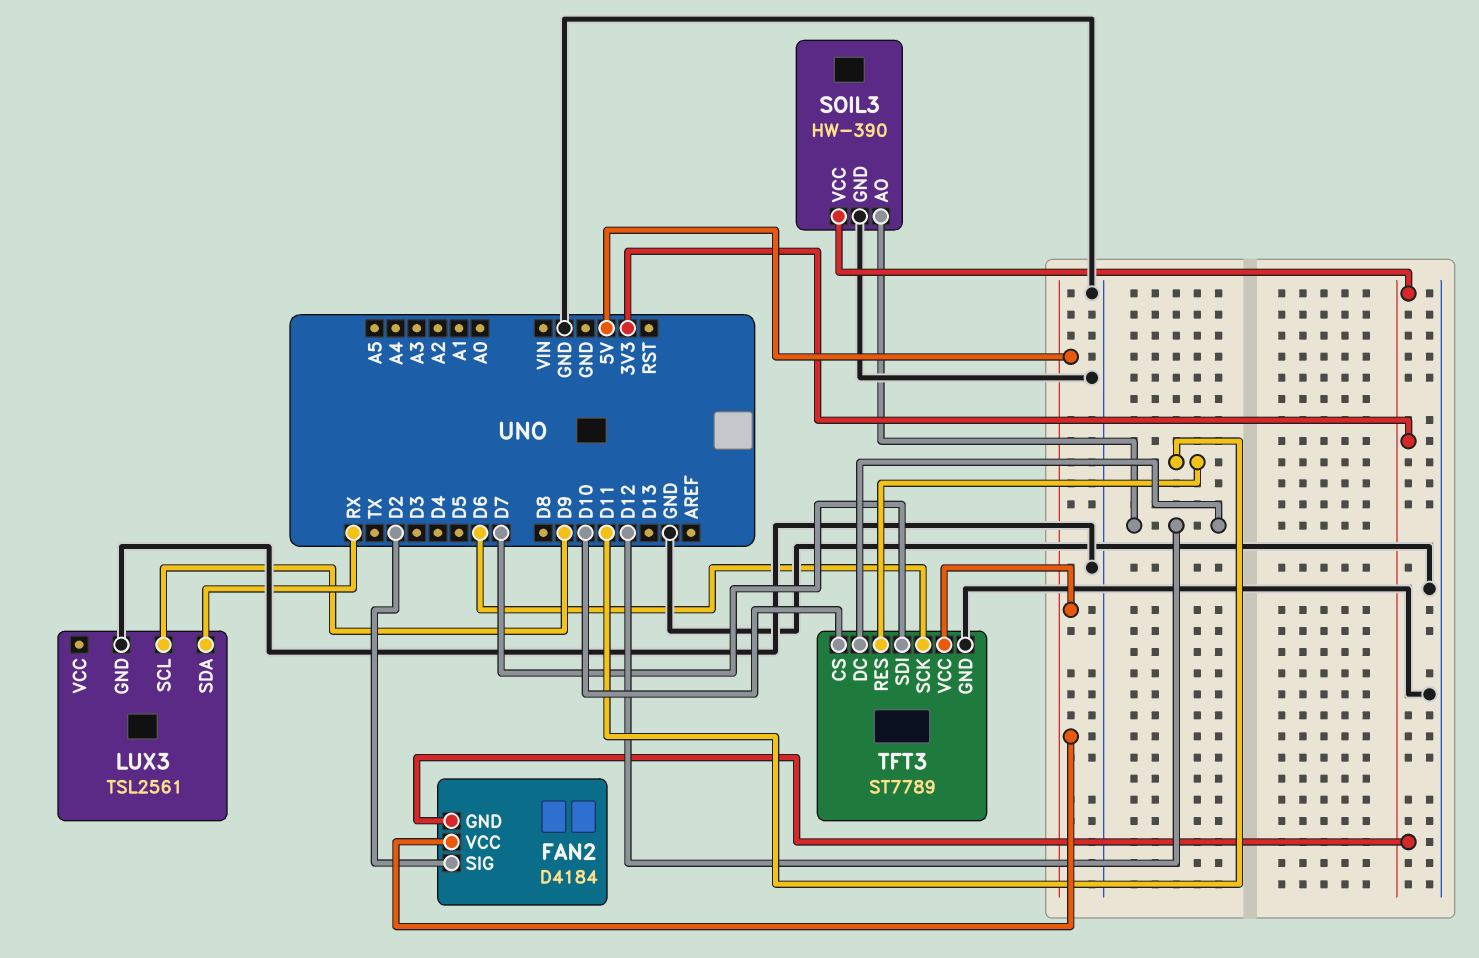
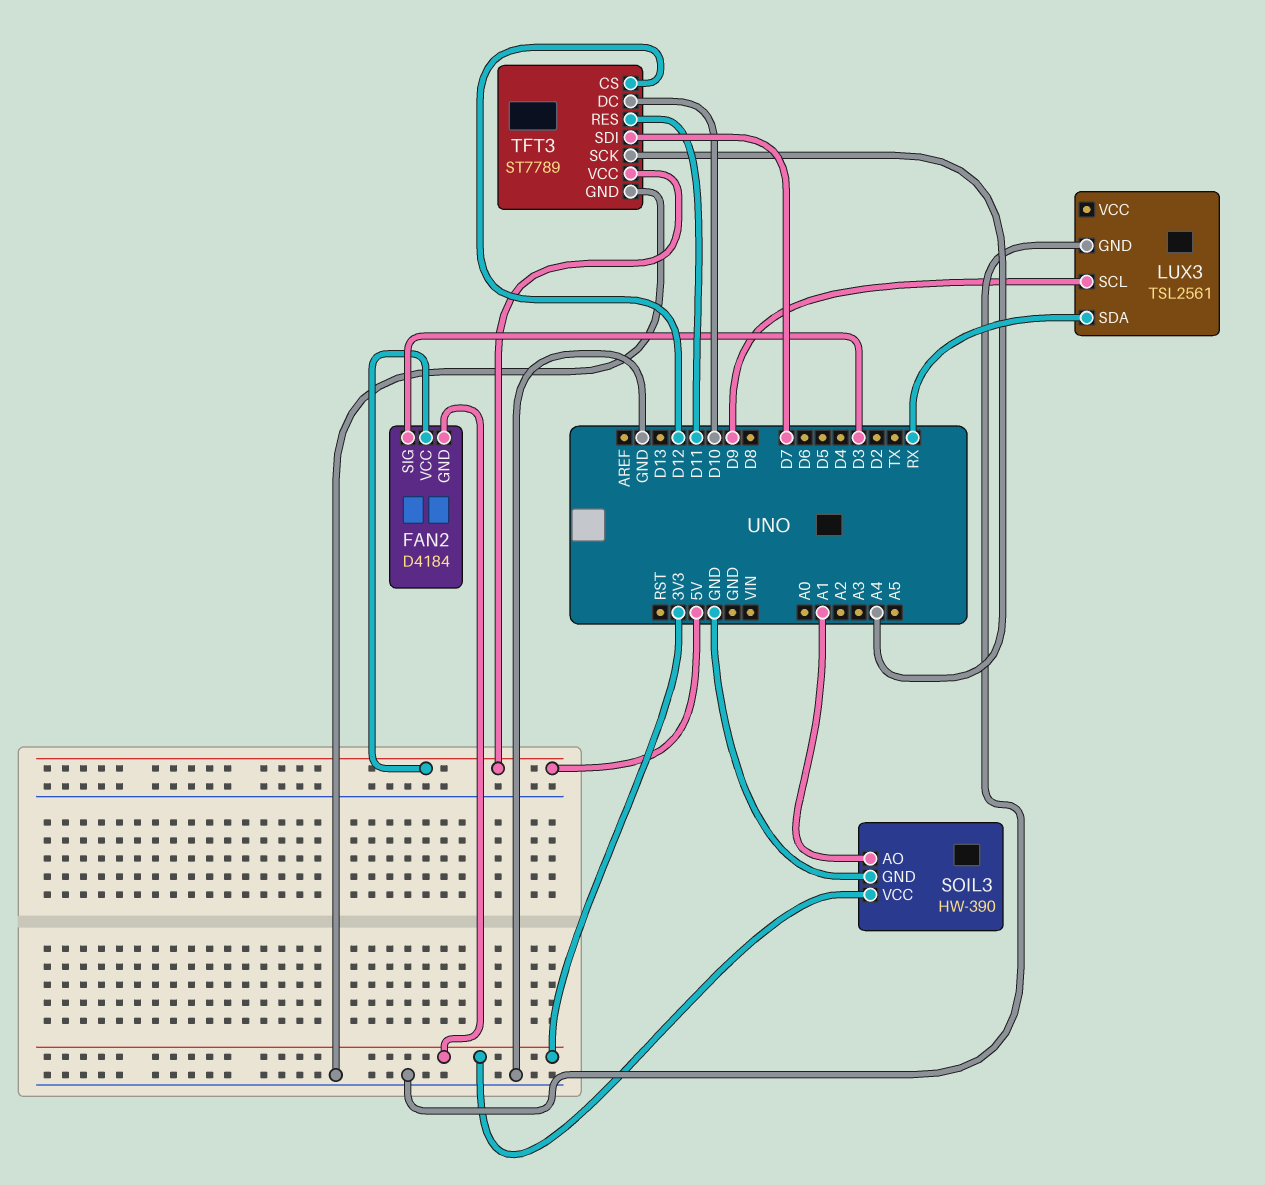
FAN2 pin SIG: D2 -> D3
SOIL3 pin AO: D12 -> A1
TFT3 pin CS: D10 -> D12
TFT3 pin DC: D12 -> D10
TFT3 pin SCK: D6 -> A4

